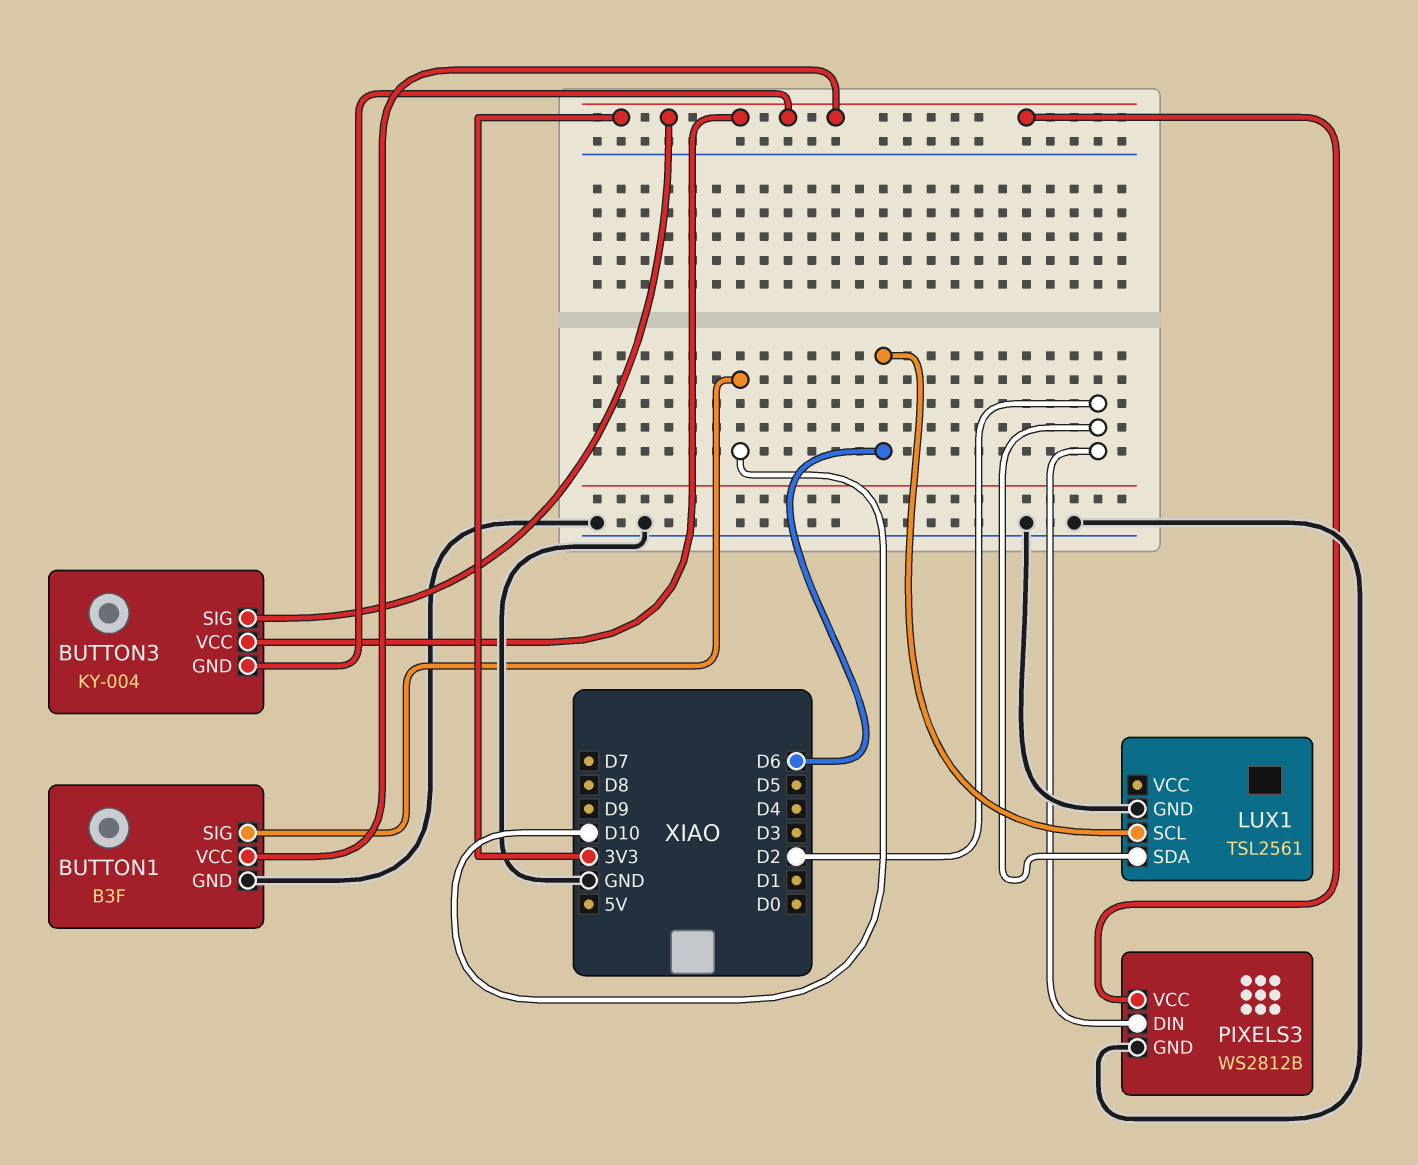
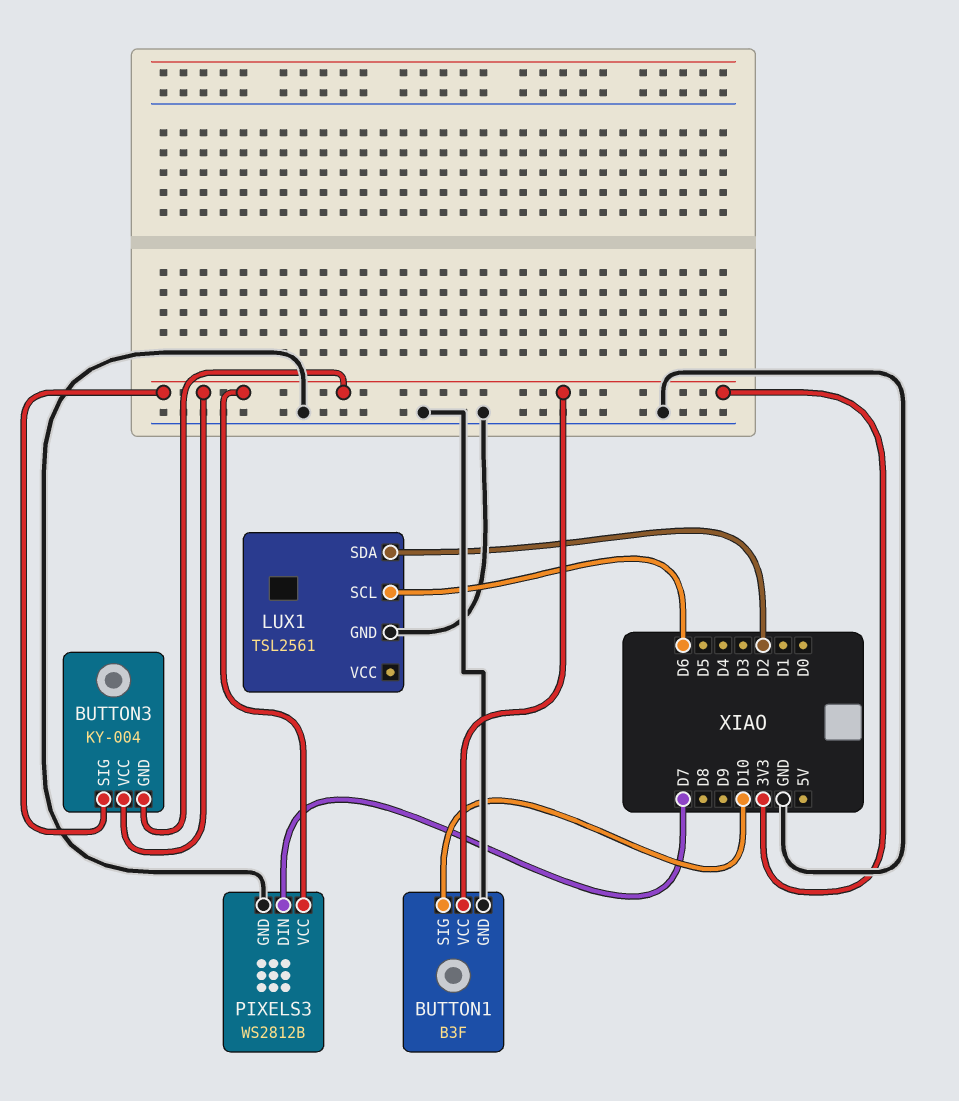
PIXELS3 pin DIN: D2 -> D7

